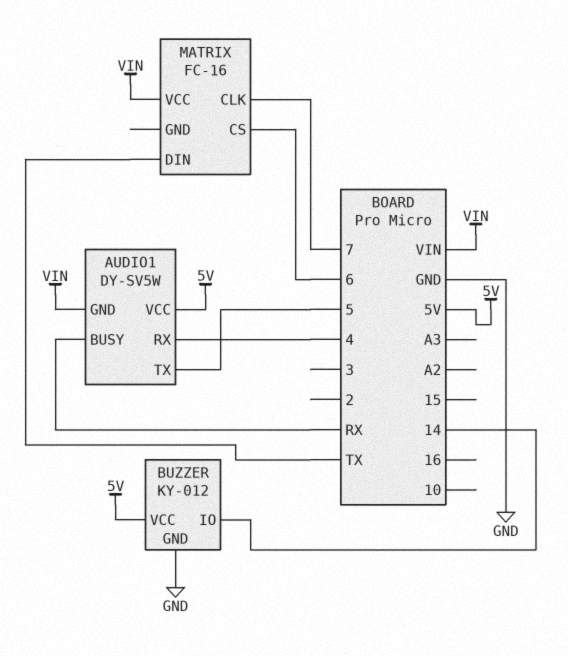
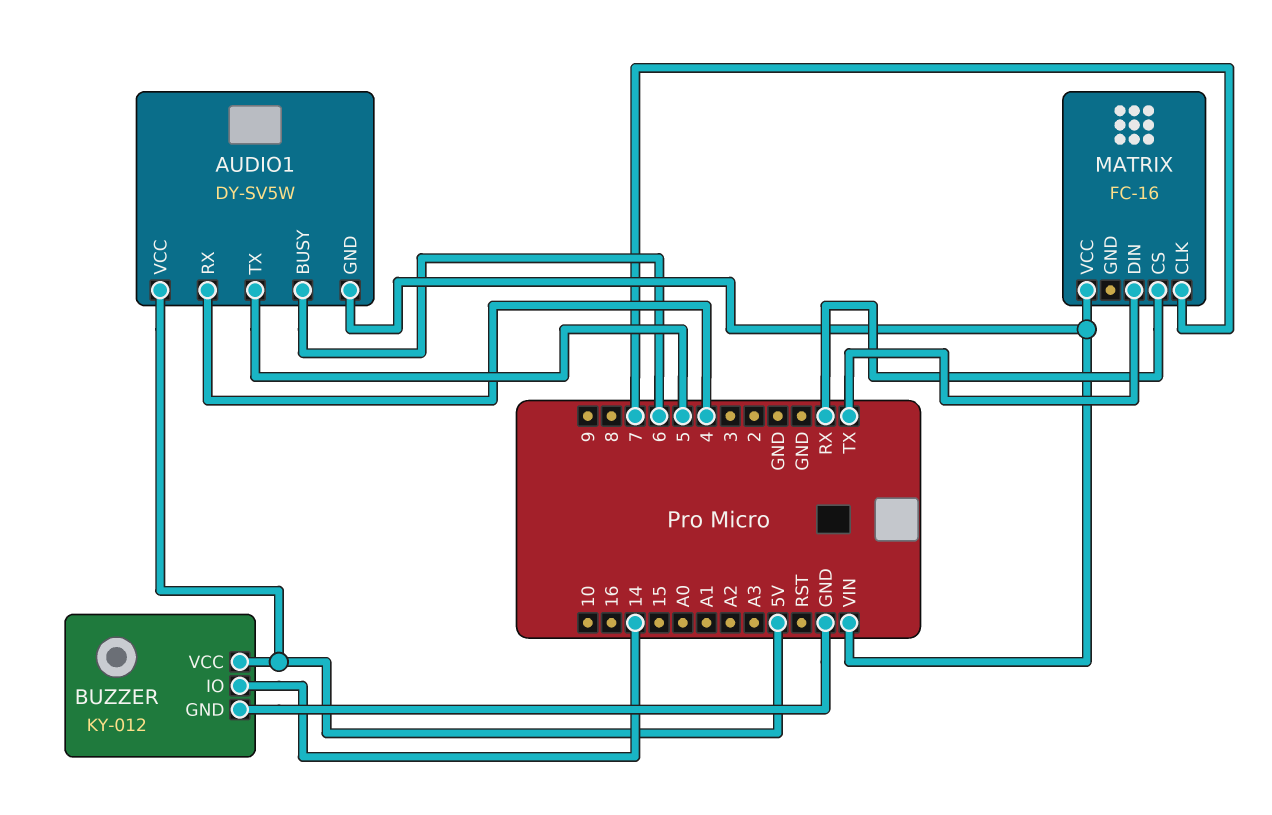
AUDIO1 pin BUSY: RX -> 6
MATRIX pin CS: 6 -> RX

